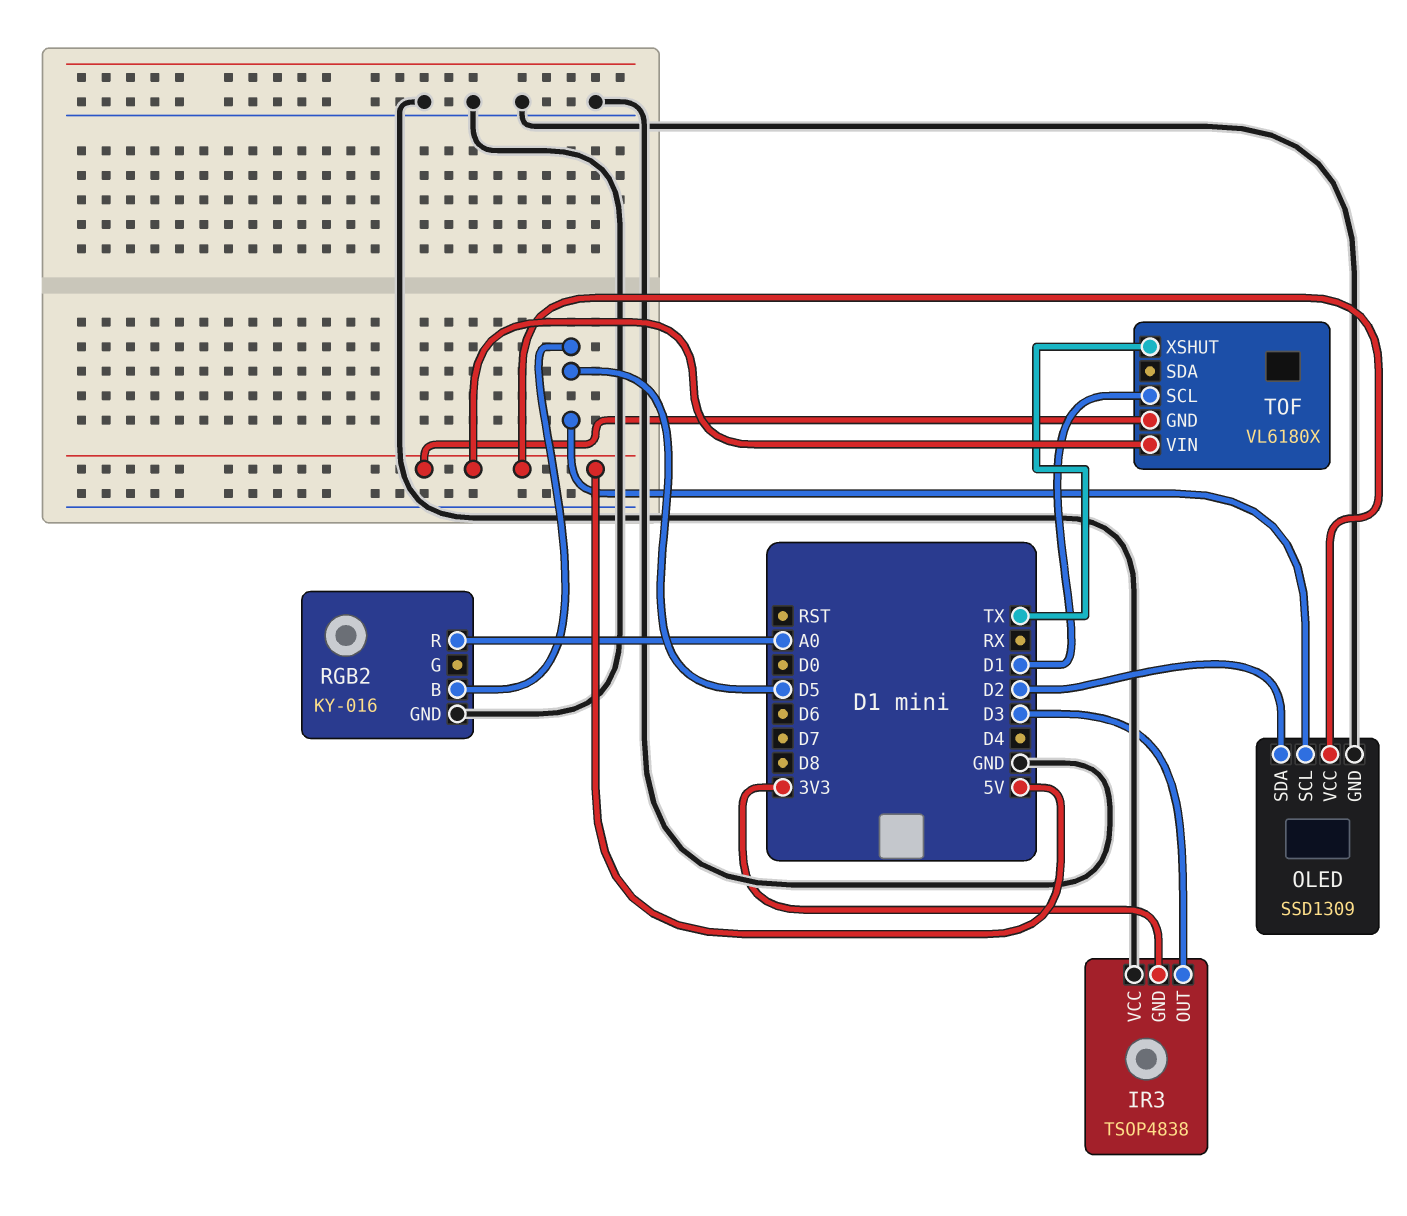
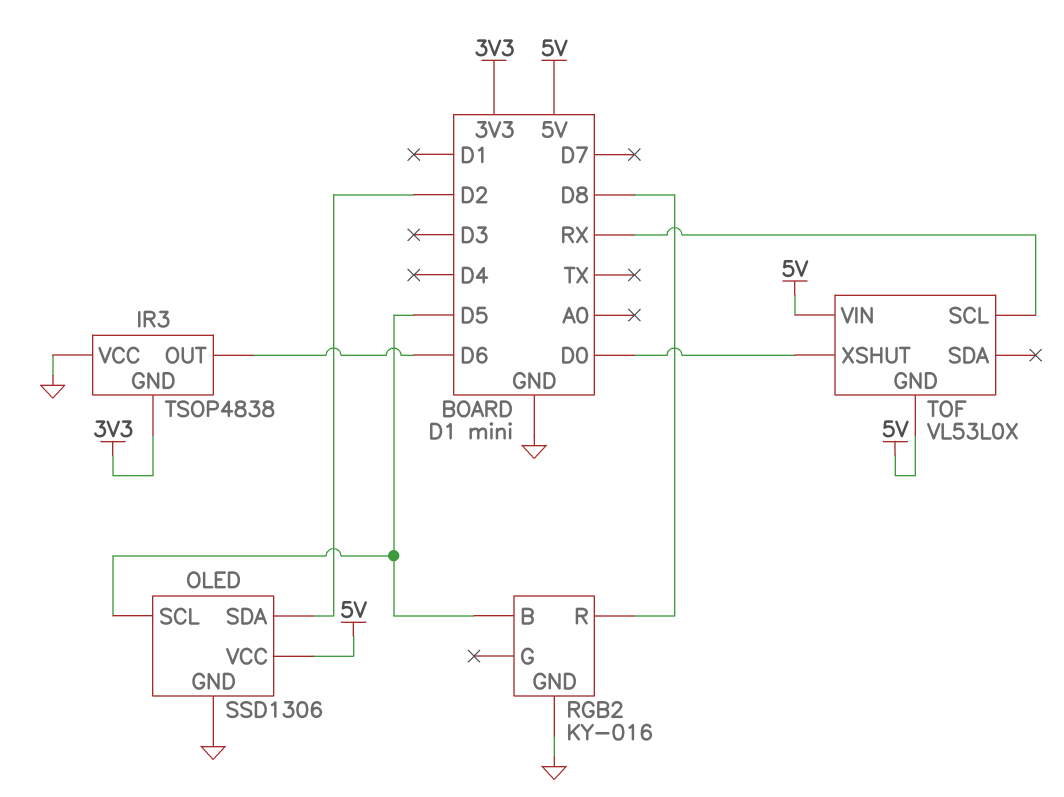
IR3 pin OUT: D3 -> D6
OLED: SSD1309 -> SSD1306
RGB2 pin R: A0 -> D8
TOF: VL6180X -> VL53L0X
TOF pin SCL: D1 -> RX
TOF pin XSHUT: TX -> D0

